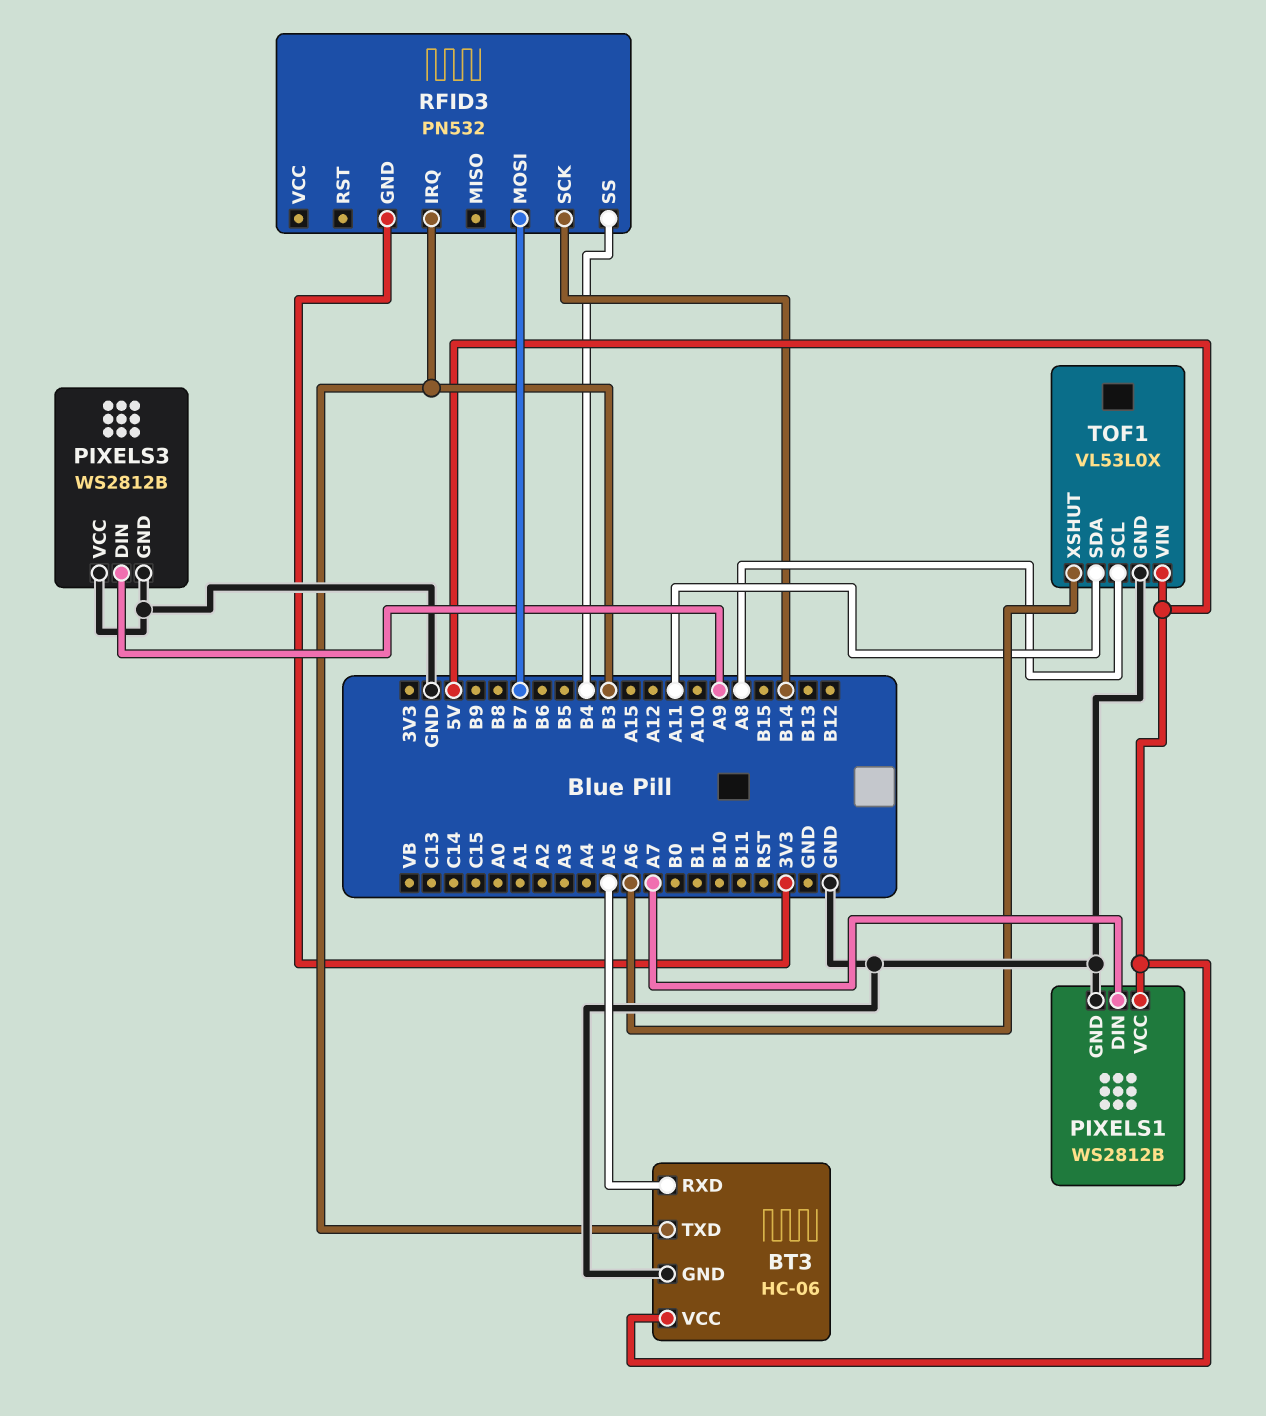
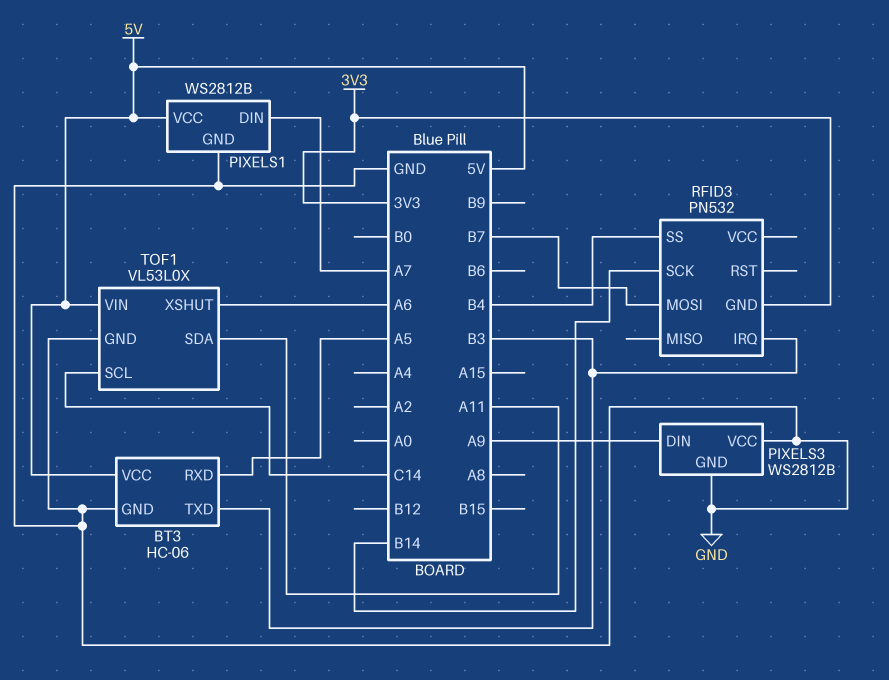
TOF1 pin SCL: A8 -> C14

